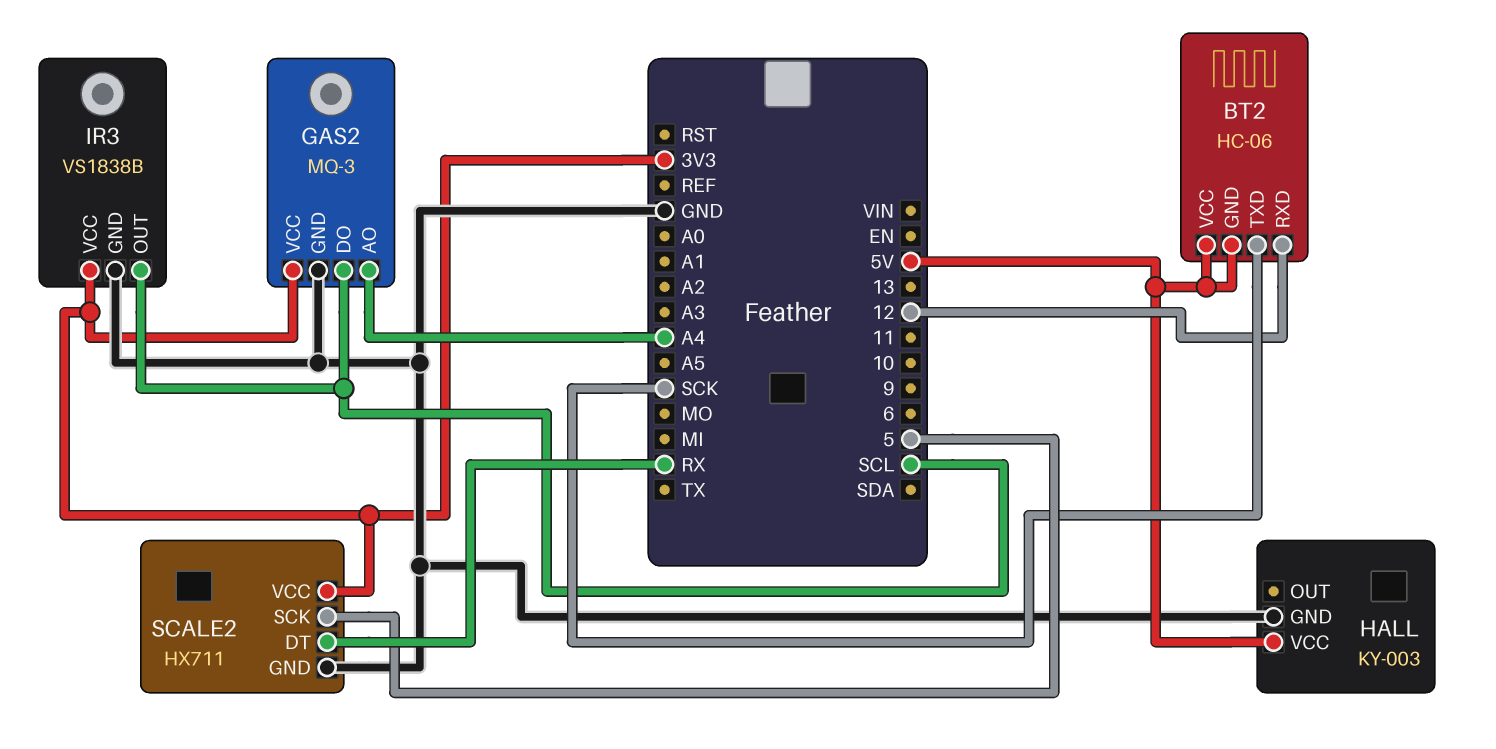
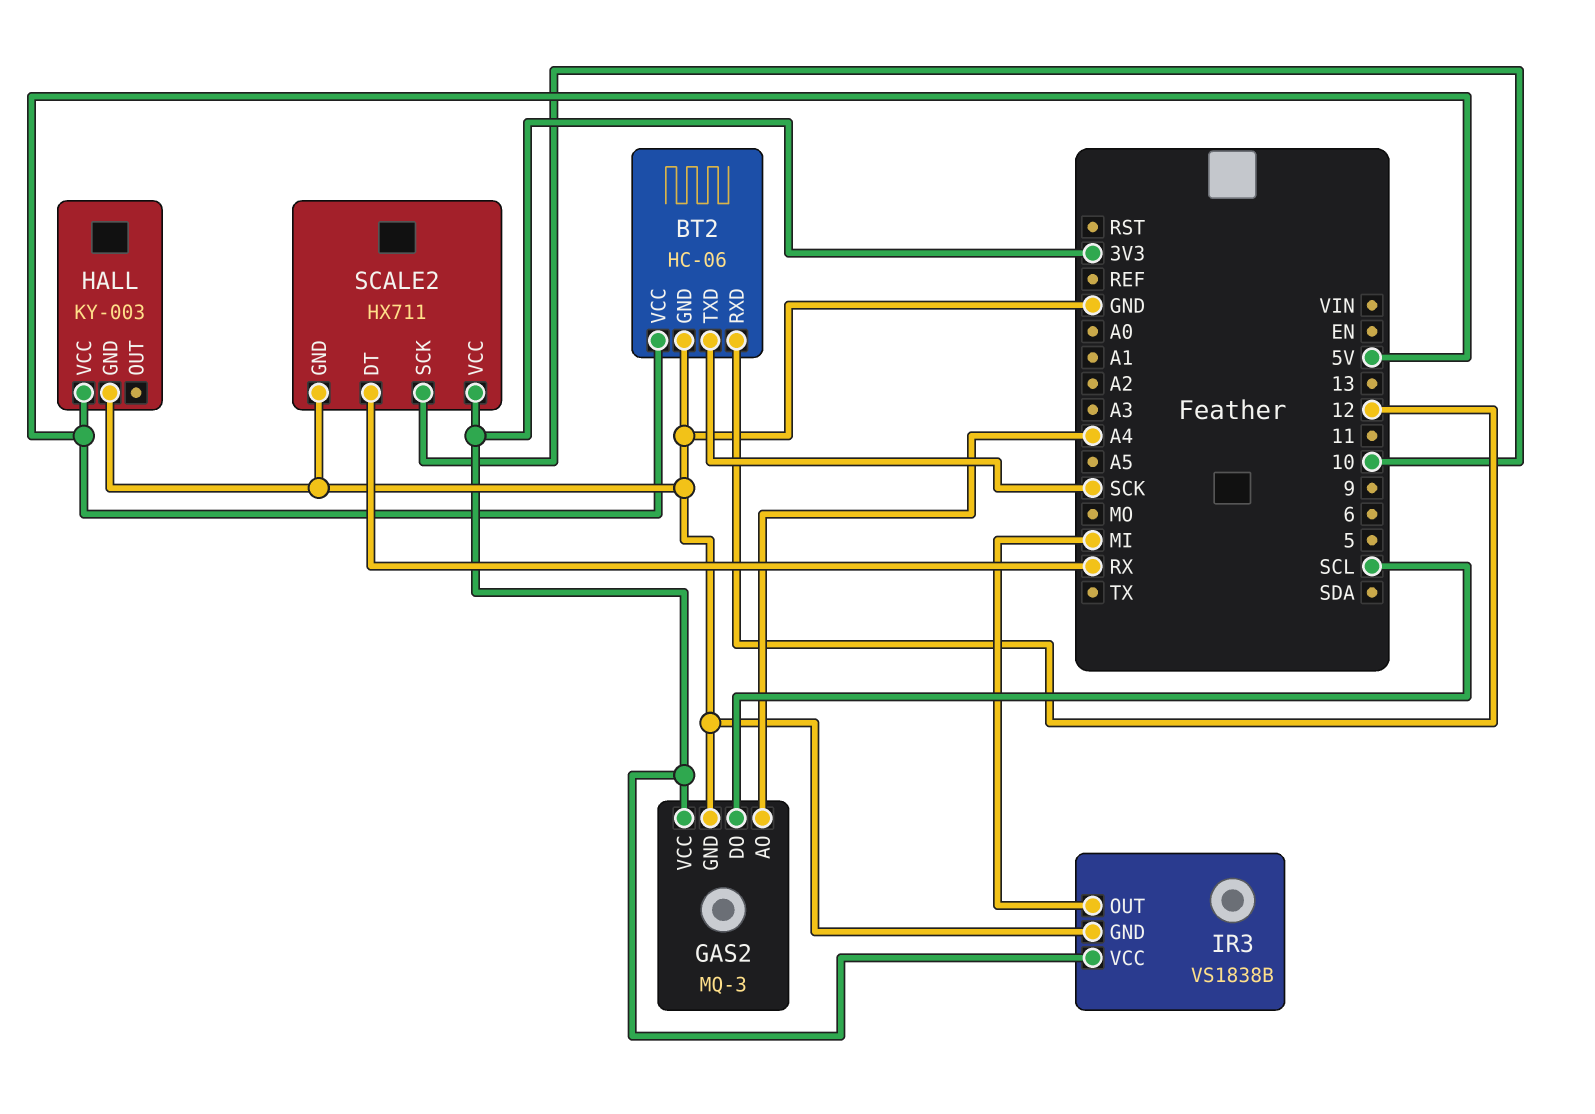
BT2 pin GND: 5V -> GND
IR3 pin OUT: SCL -> MI
SCALE2 pin SCK: 5 -> 10

